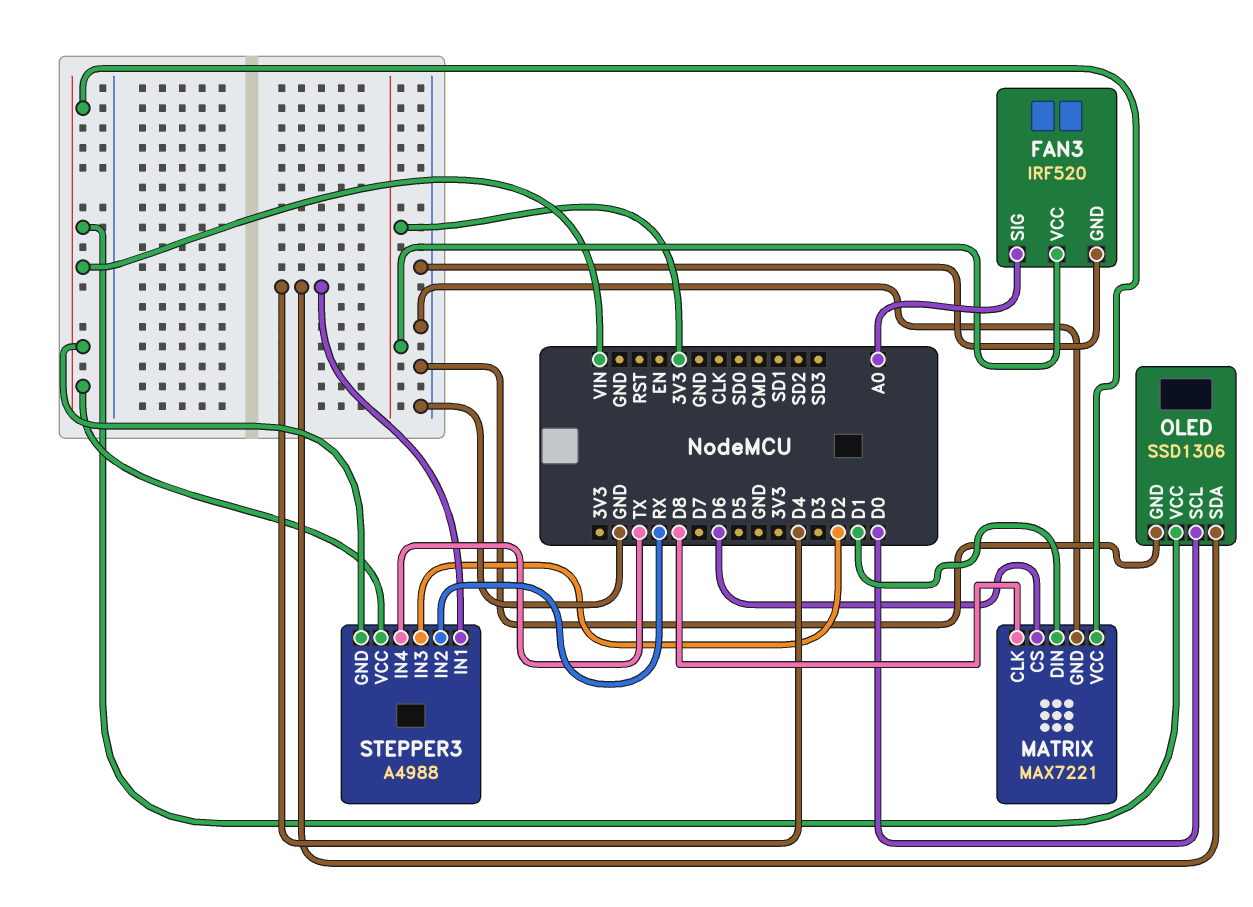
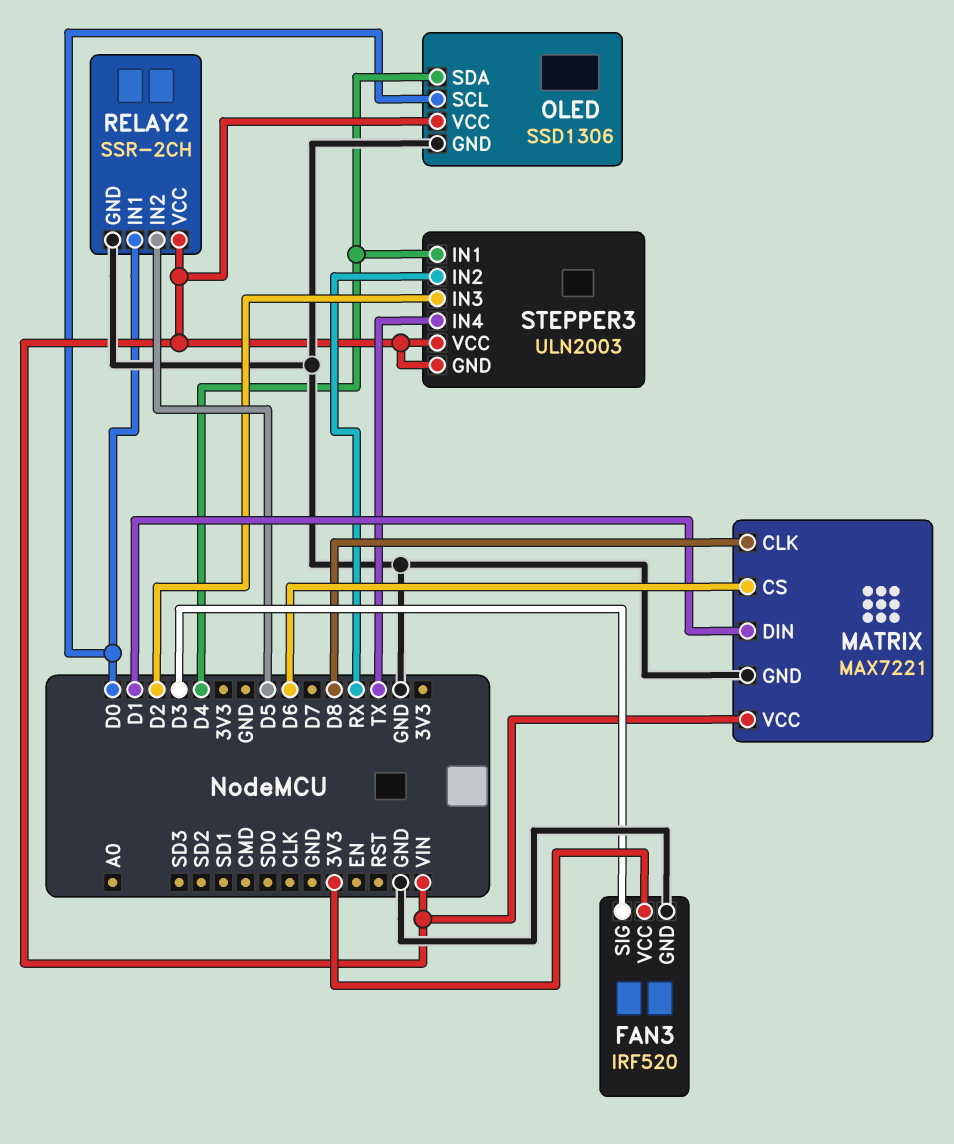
FAN3 pin SIG: A0 -> D3
RELAY2: none -> SSR-2CH
RELAY2 pin GND: none -> GND
RELAY2 pin IN1: none -> D0
RELAY2 pin IN2: none -> D5
RELAY2 pin VCC: none -> VIN
STEPPER3: A4988 -> ULN2003

